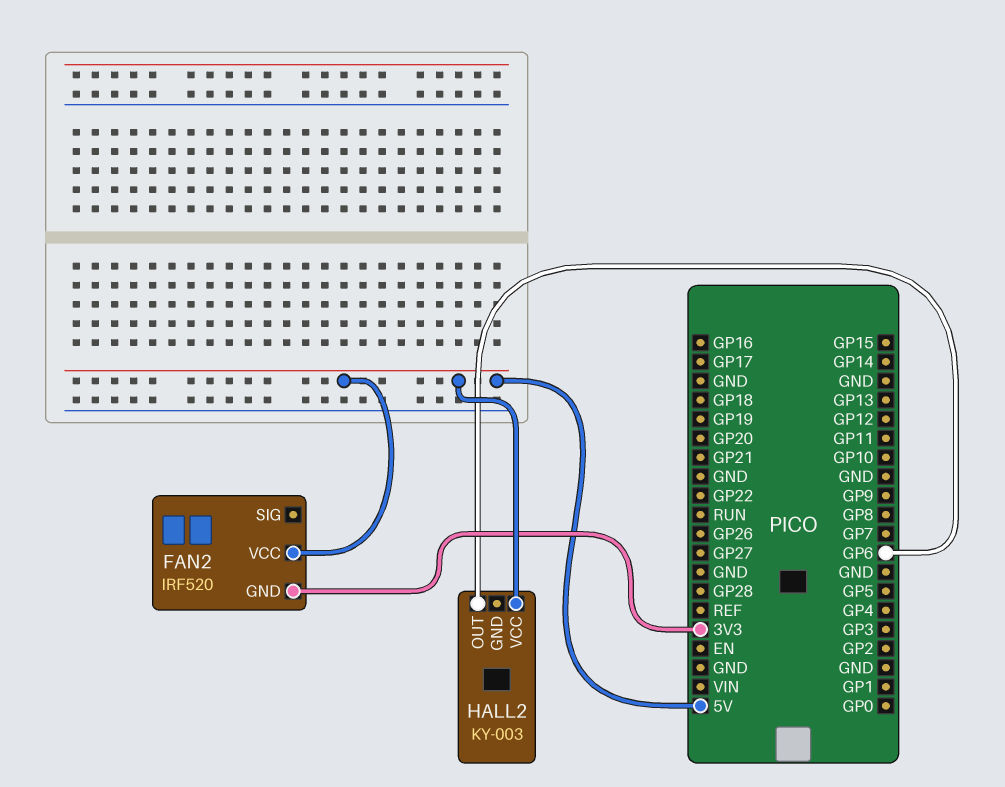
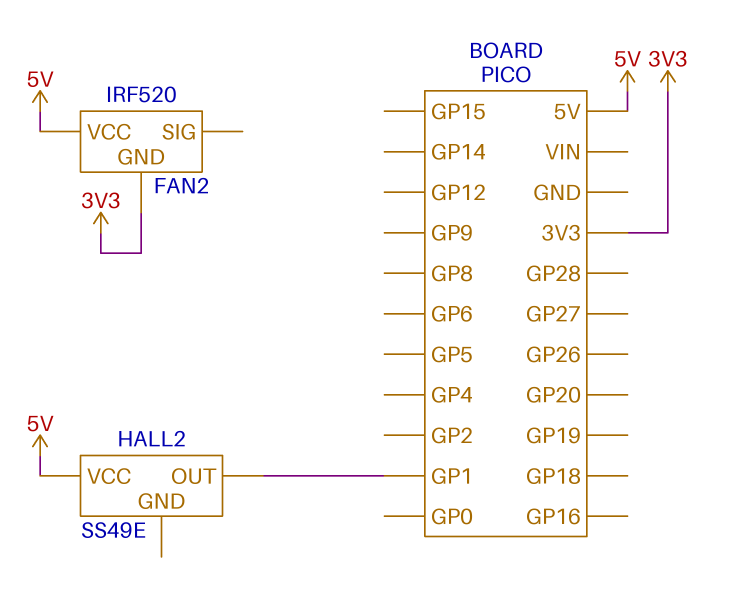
HALL2: KY-003 -> SS49E
HALL2 pin OUT: GP6 -> GP1

